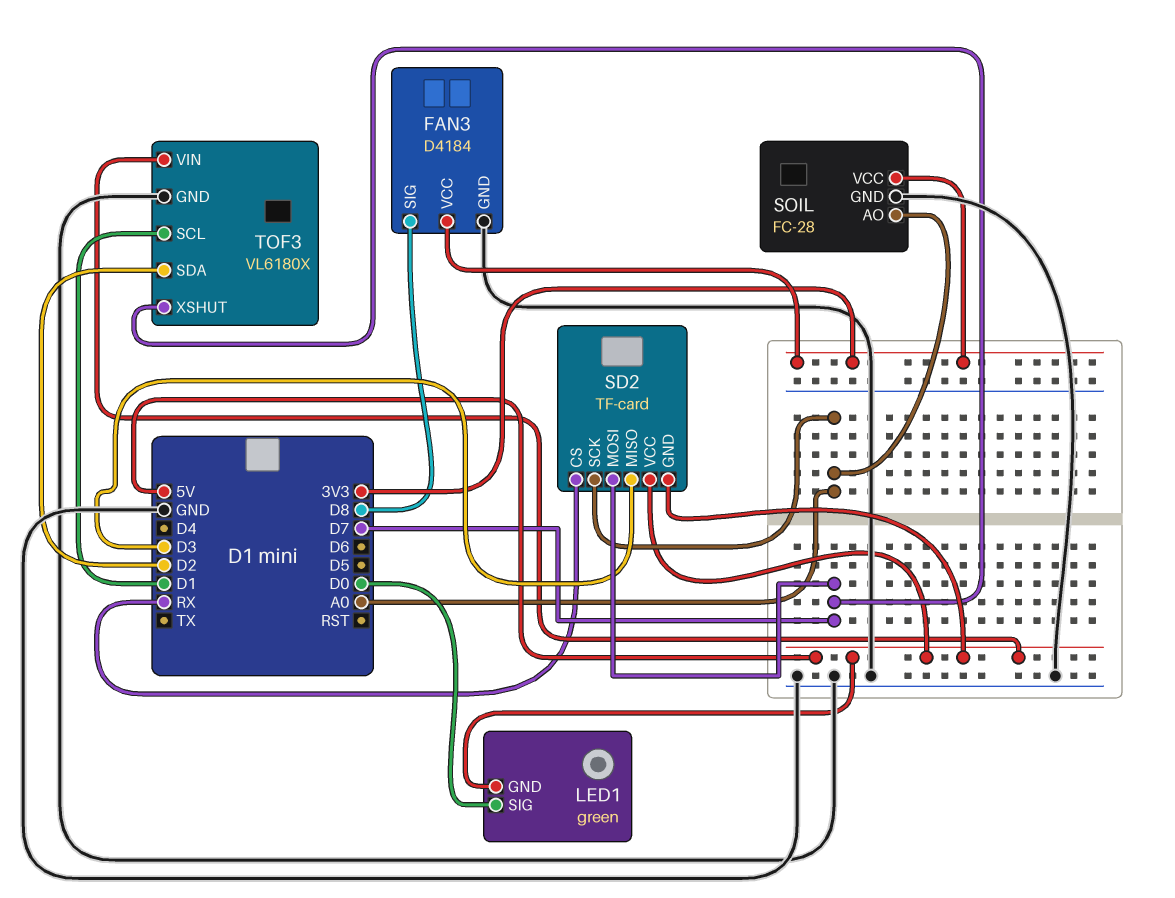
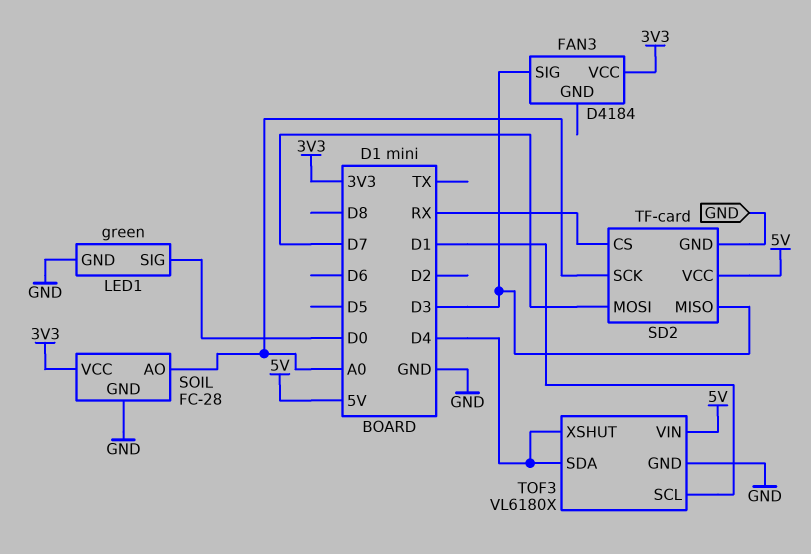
FAN3 pin GND: GND -> none
FAN3 pin SIG: D8 -> D3
LED1 pin GND: 5V -> GND
SD2 pin GND: 5V -> GND
TOF3 pin SDA: D2 -> D4
TOF3 pin XSHUT: D7 -> D4

